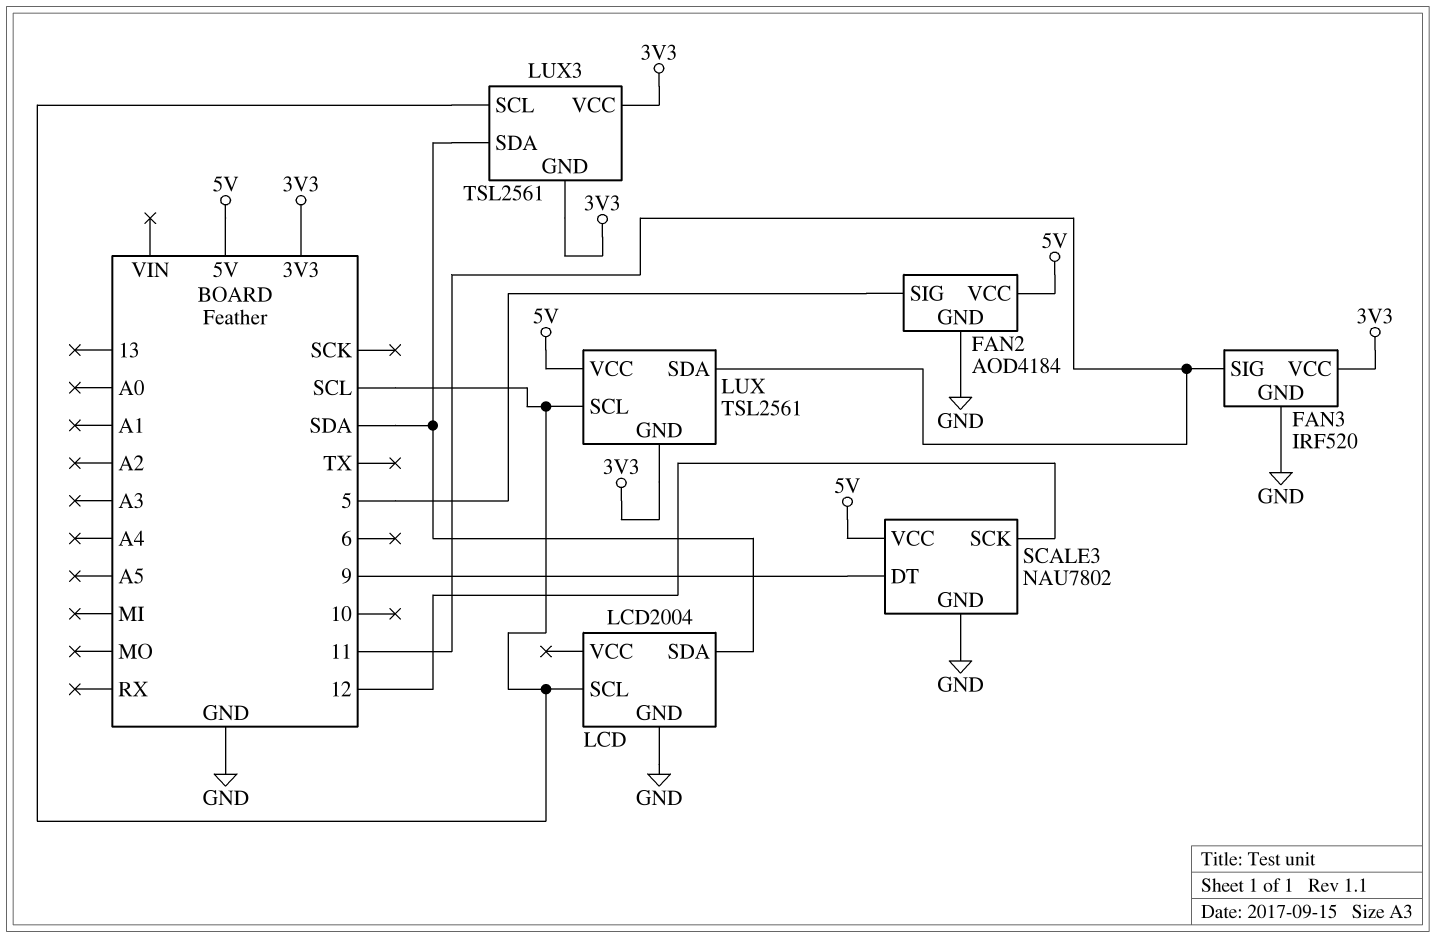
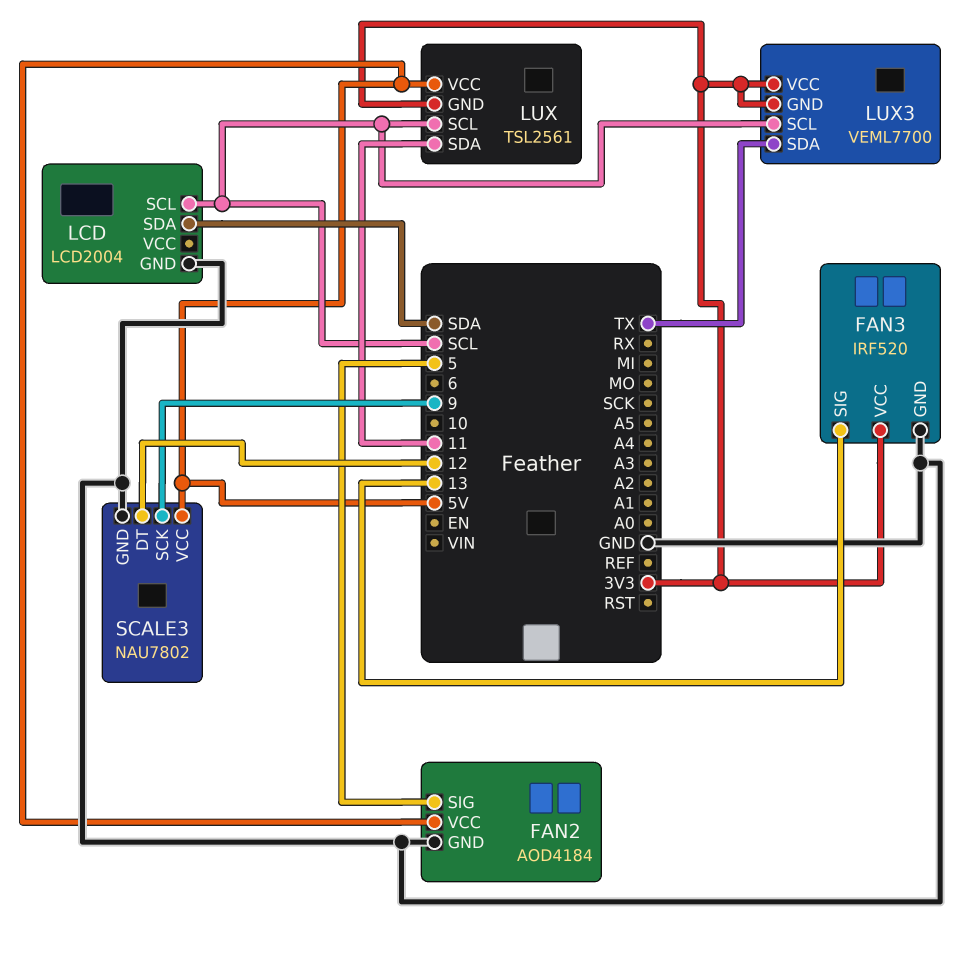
FAN3 pin SIG: 11 -> 13
LUX3: TSL2561 -> VEML7700
LUX3 pin SDA: SDA -> TX
SCALE3 pin DT: 9 -> 12
SCALE3 pin SCK: 12 -> 9

